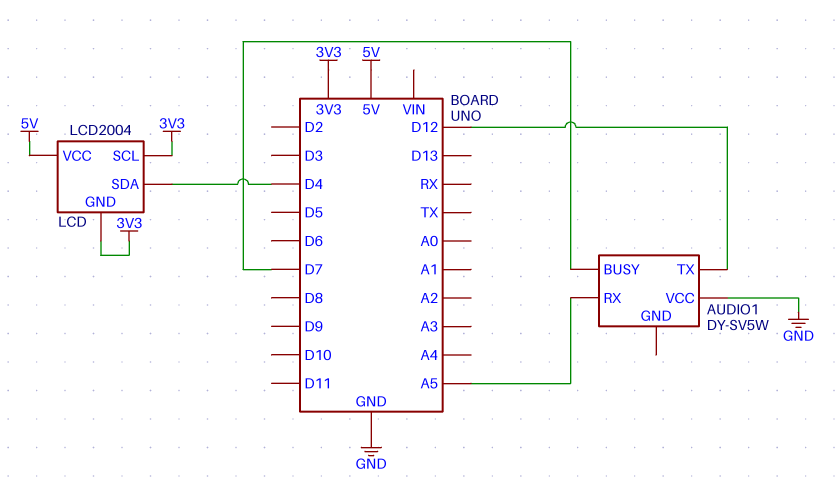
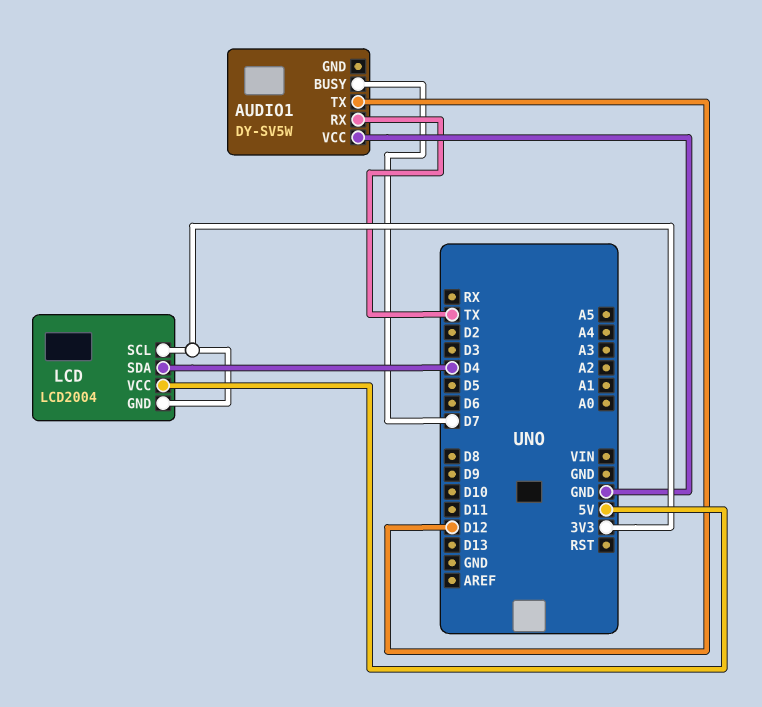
AUDIO1 pin RX: A5 -> TX

